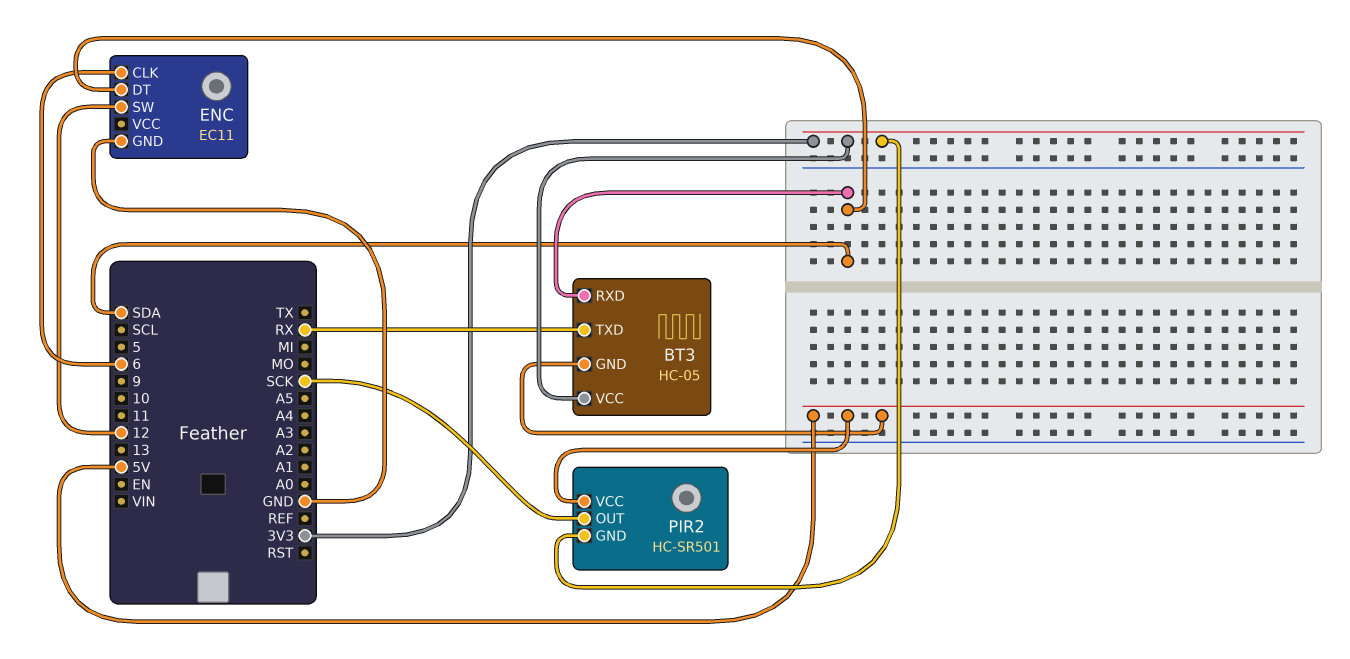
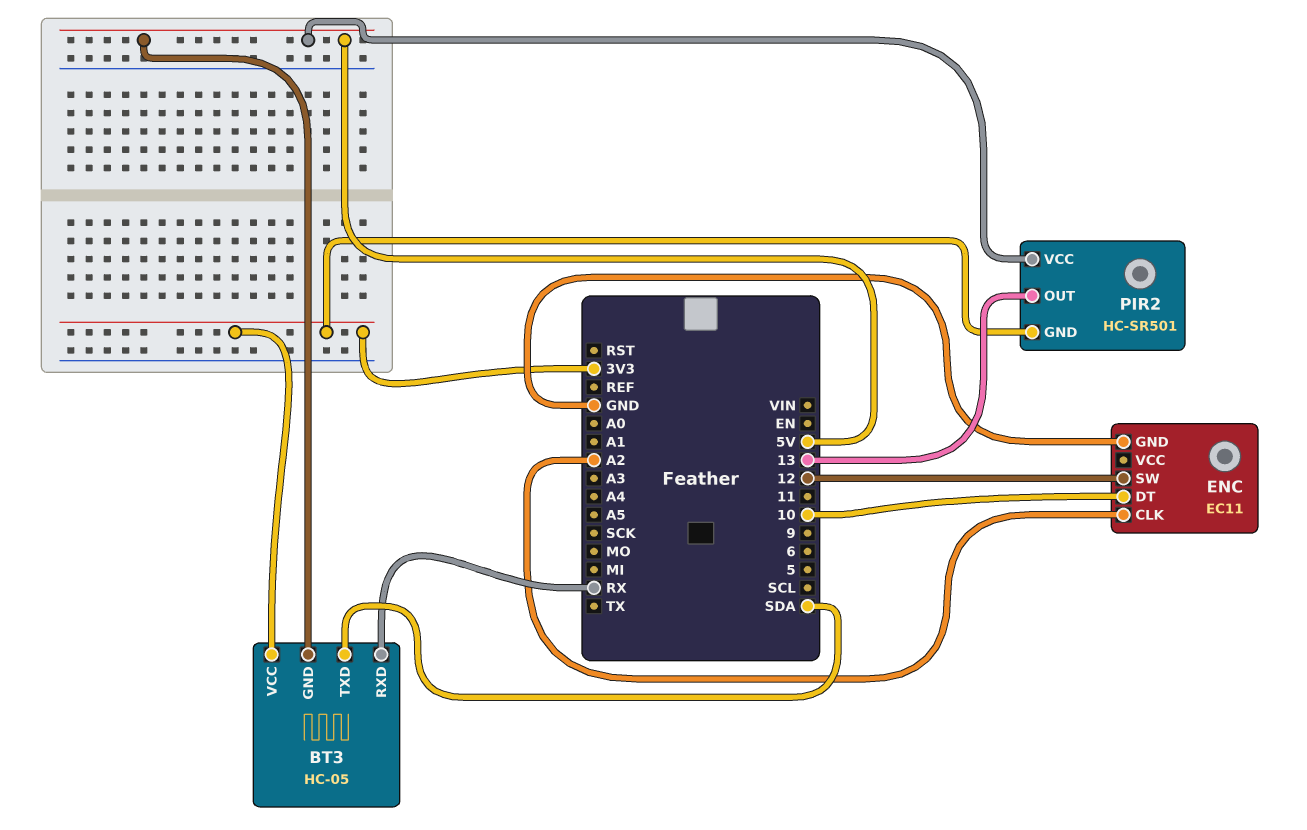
BT3 pin RXD: SDA -> RX
BT3 pin TXD: RX -> SDA
ENC pin CLK: 6 -> A2
ENC pin DT: SDA -> 10
PIR2 pin OUT: SCK -> 13

